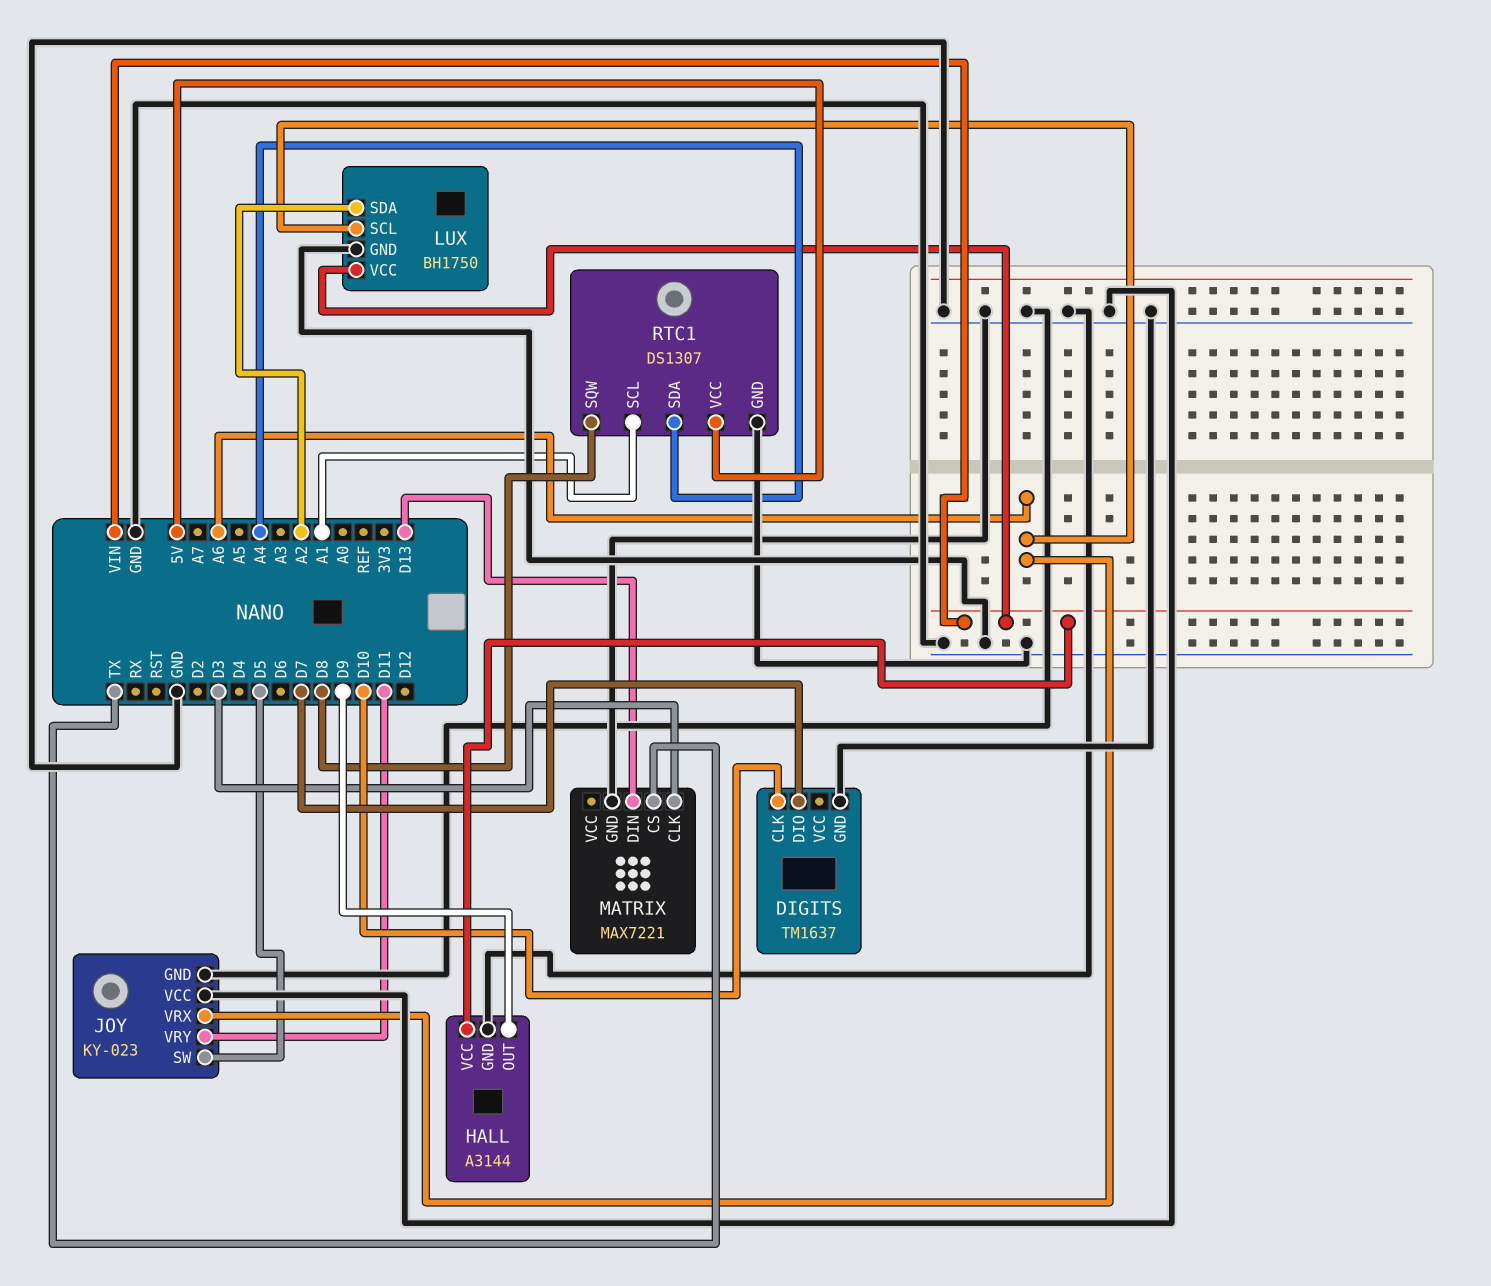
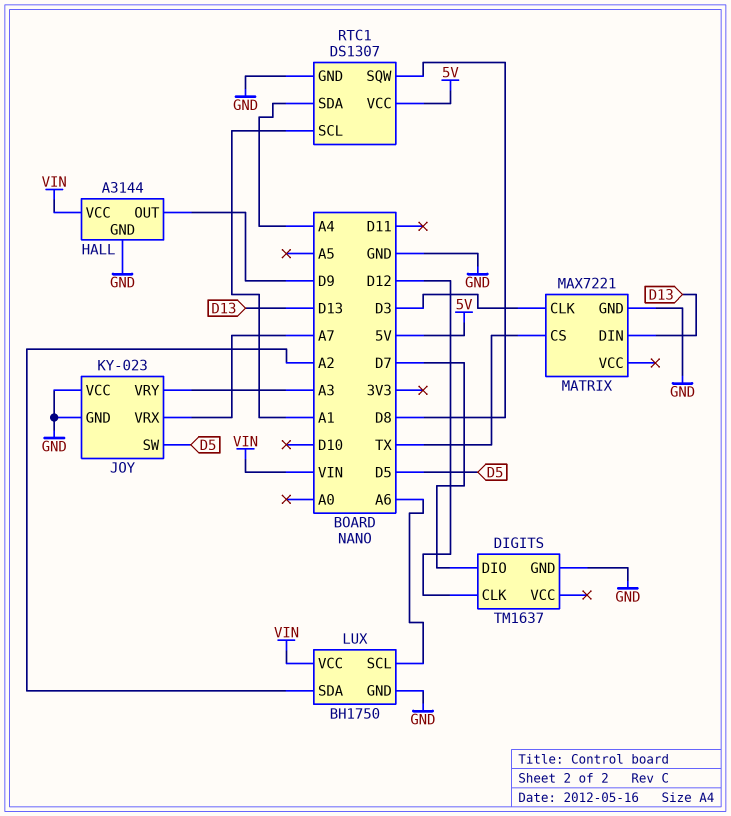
DIGITS pin CLK: D10 -> D12
JOY pin VRX: A6 -> A7
JOY pin VRY: D11 -> A3

